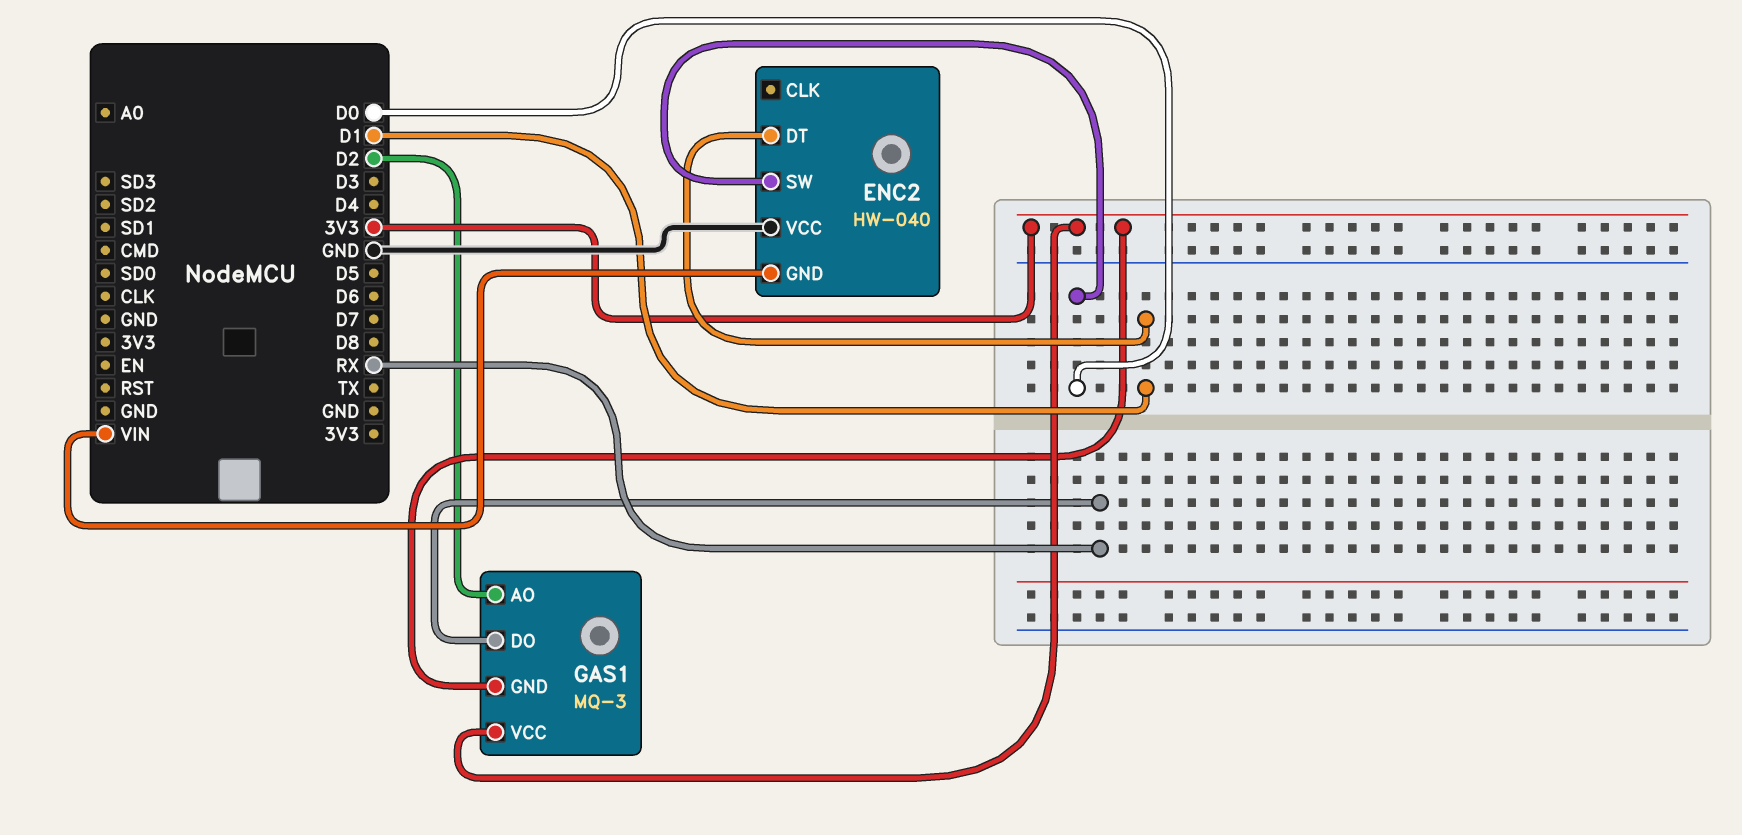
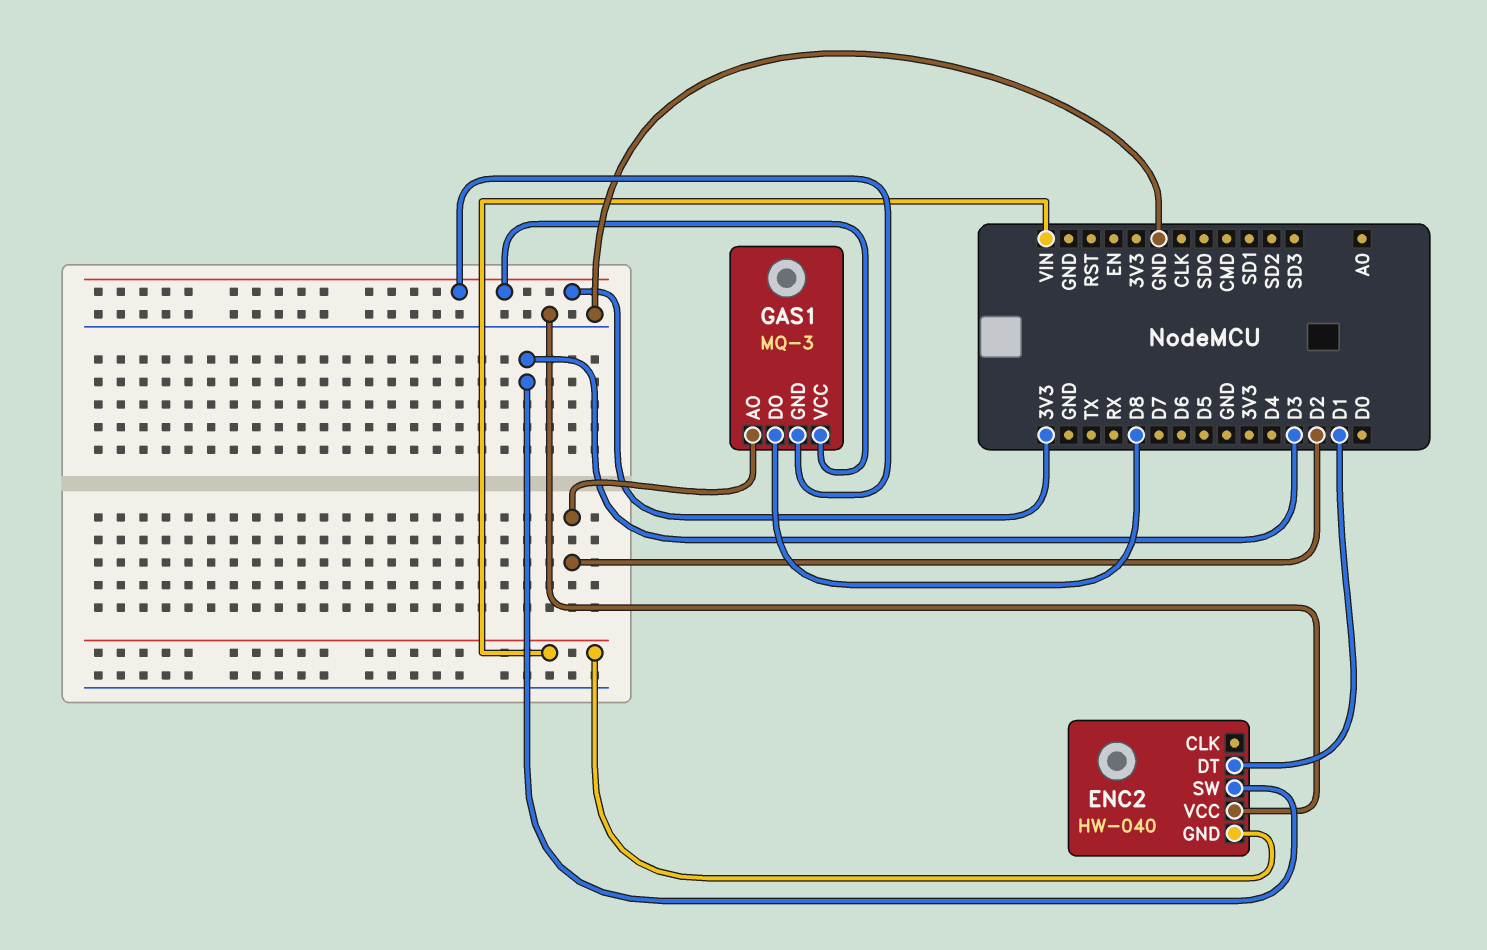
ENC2 pin SW: D0 -> D3
GAS1 pin DO: RX -> D8

